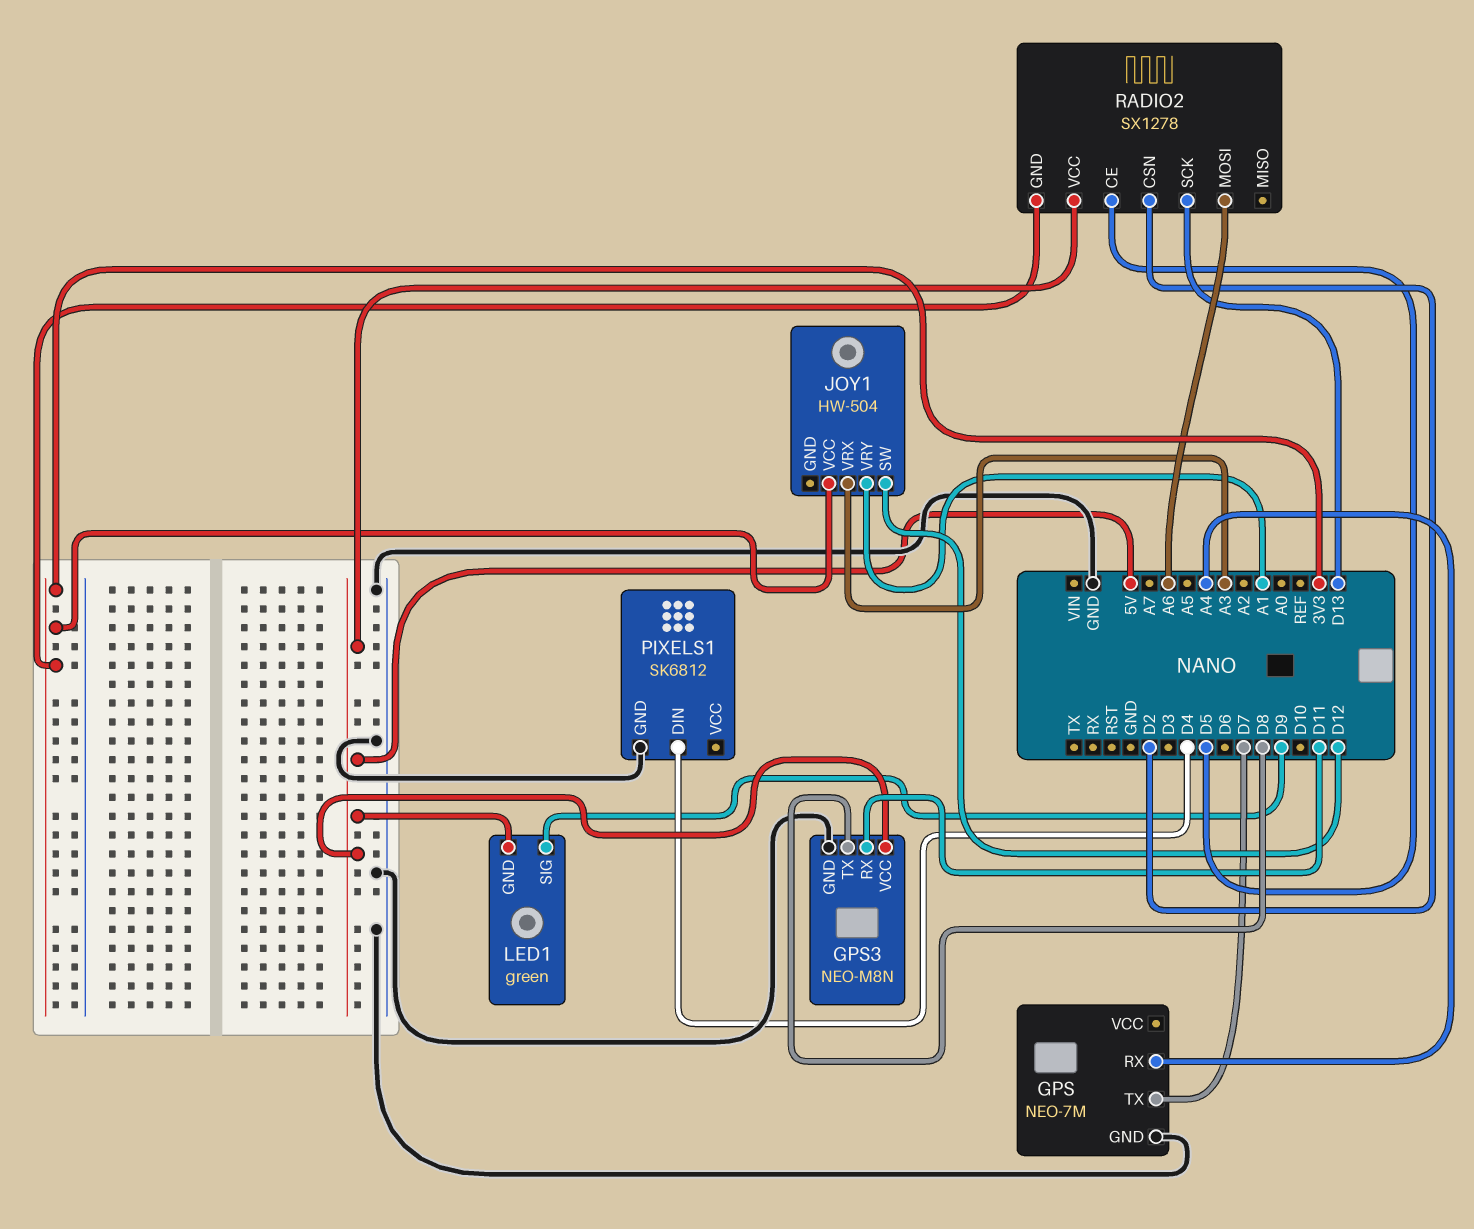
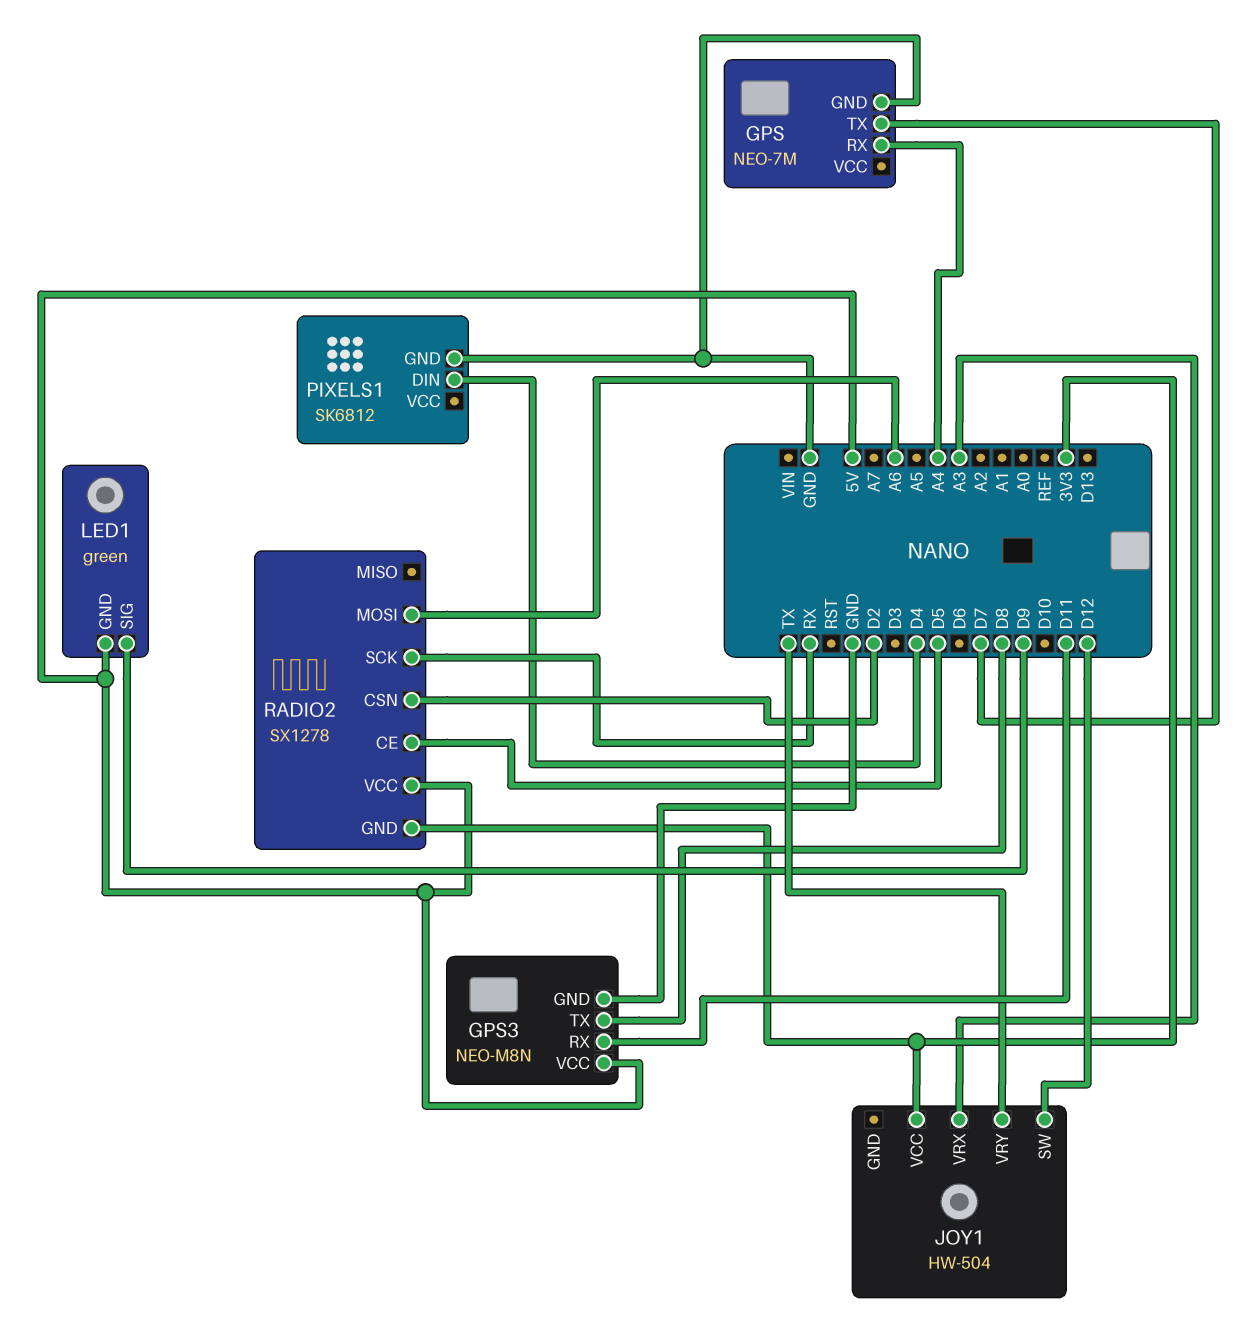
JOY1 pin VRY: A1 -> TX
RADIO2 pin SCK: D13 -> RX

